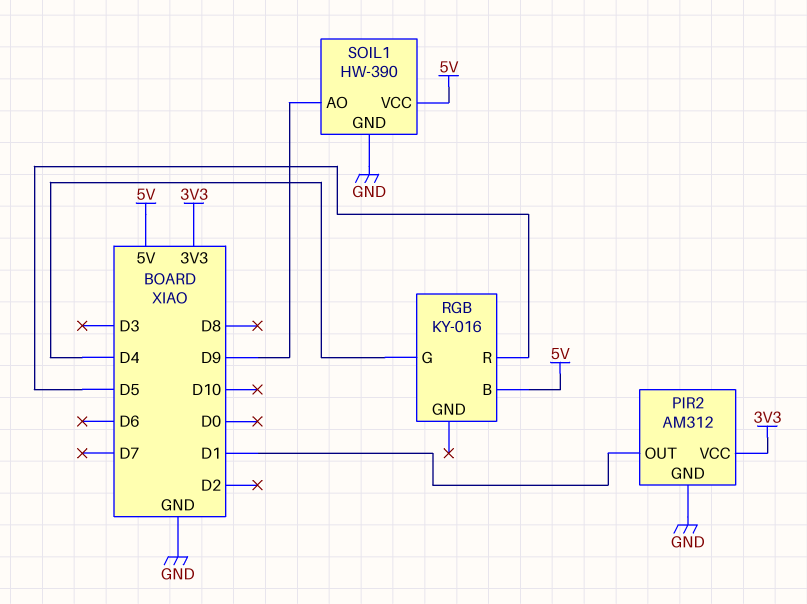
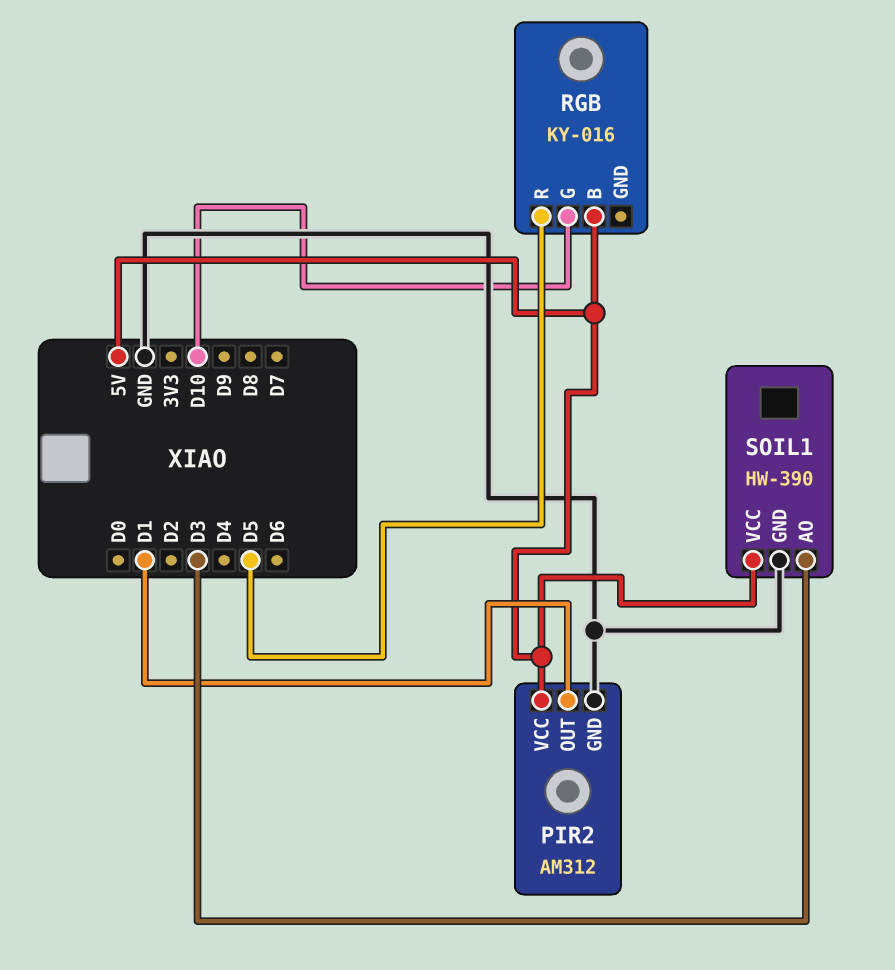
PIR2 pin VCC: 3V3 -> 5V
RGB pin G: D4 -> D10
SOIL1 pin AO: D9 -> D3

